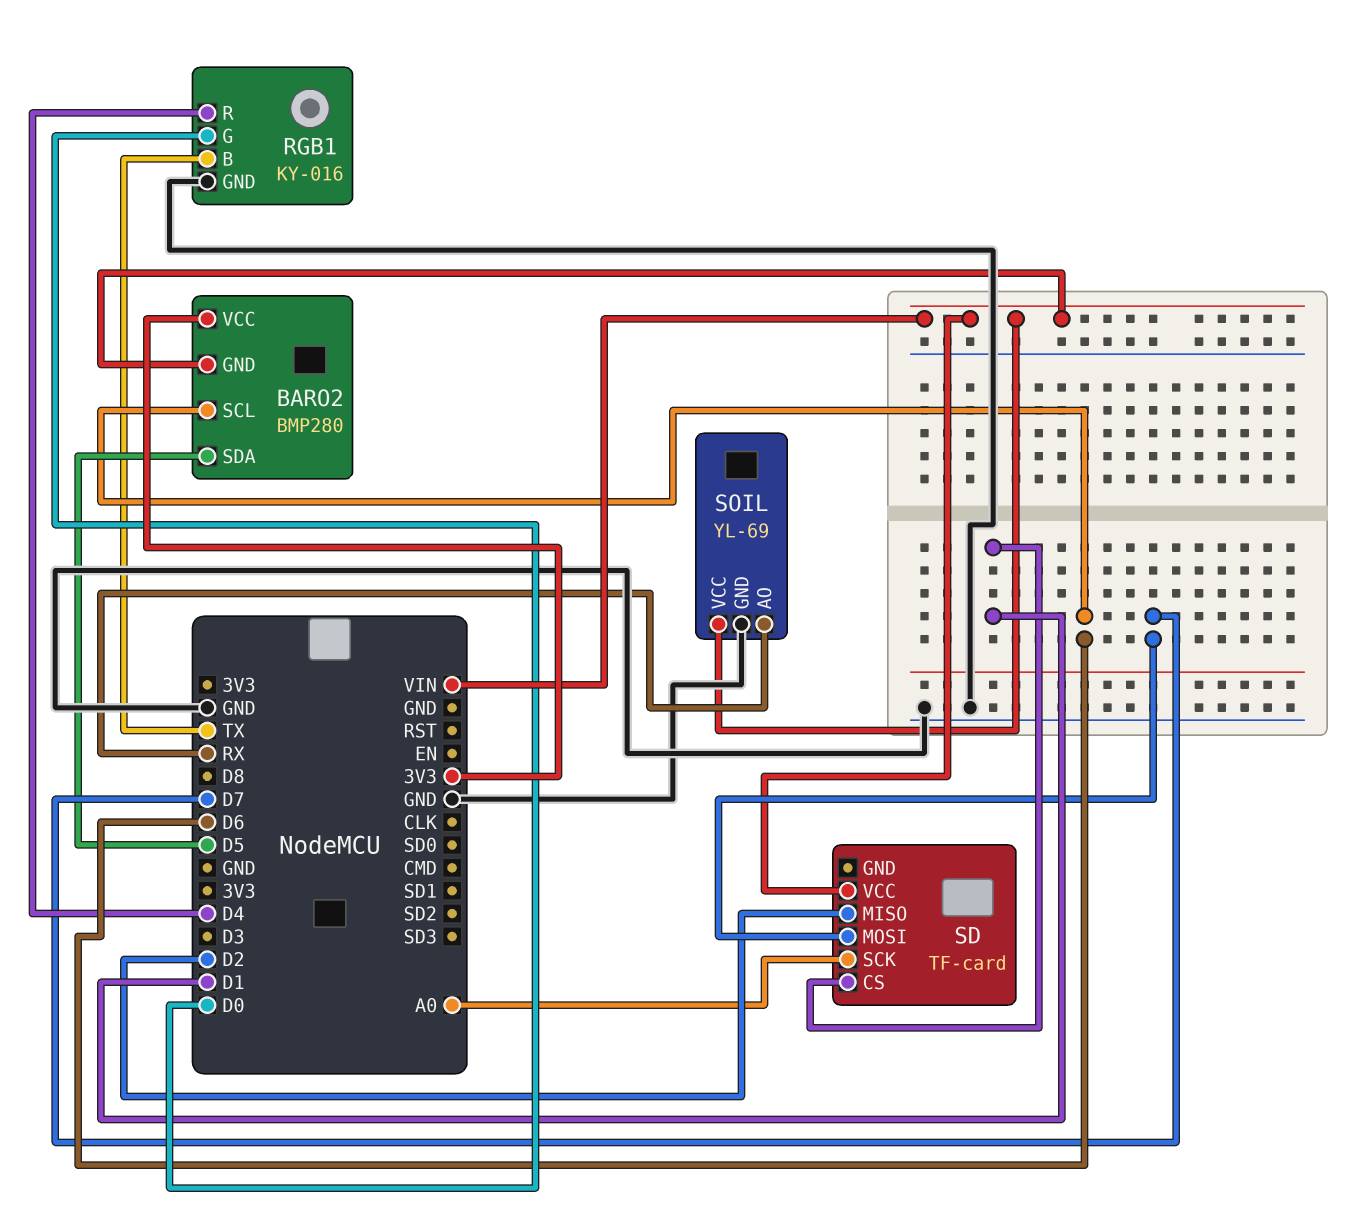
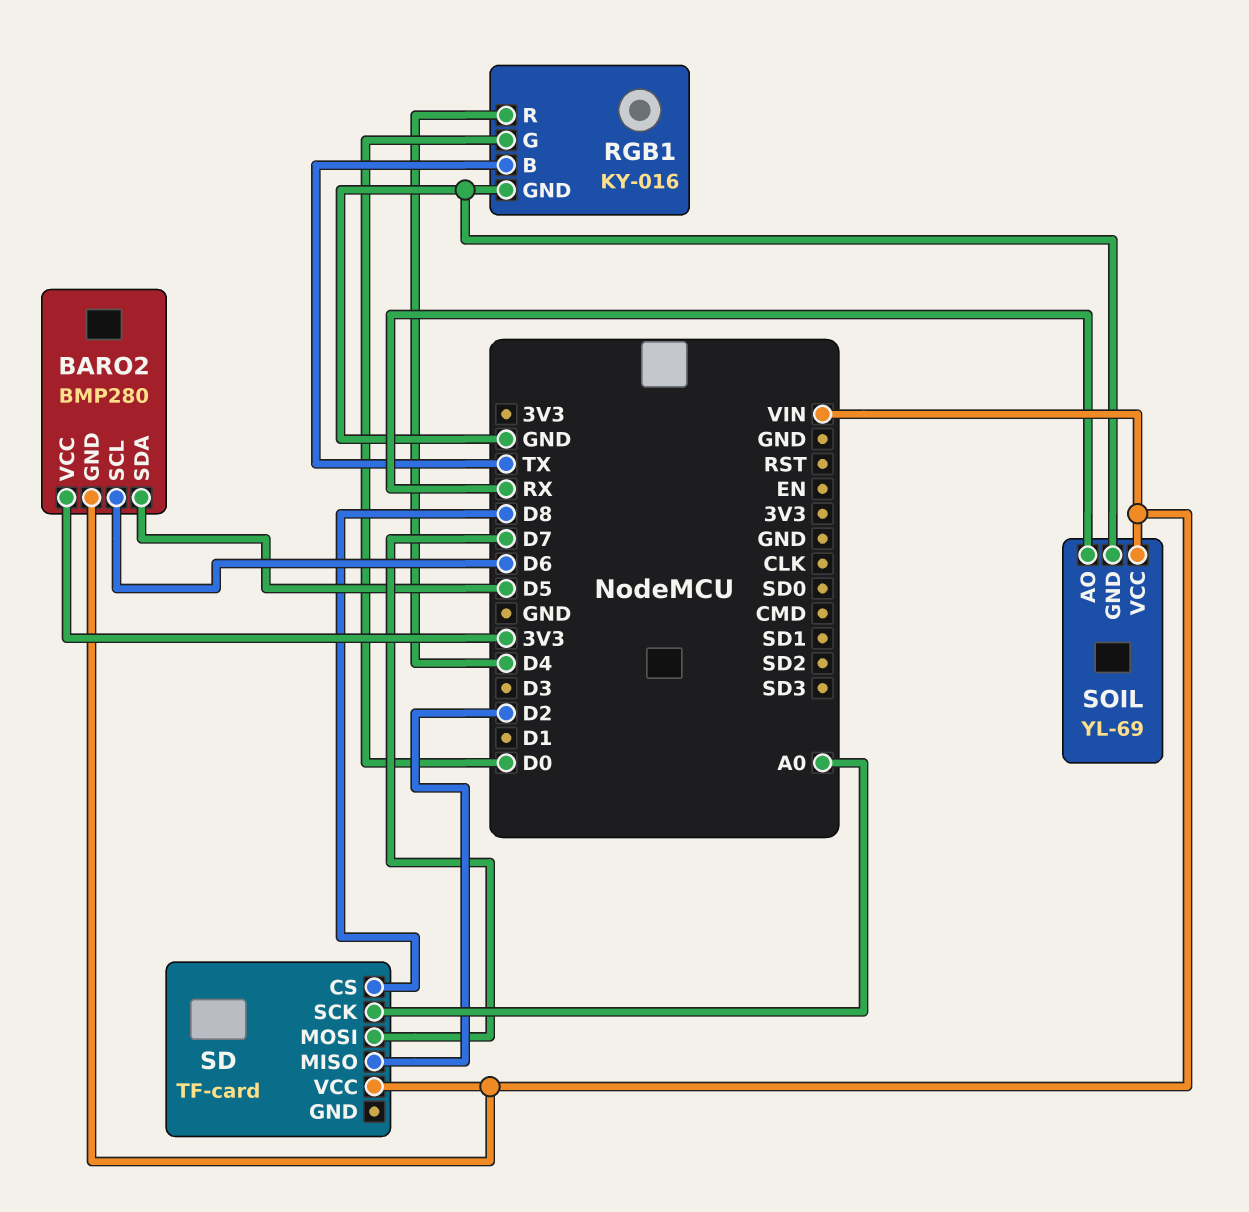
SD pin CS: D1 -> D8

